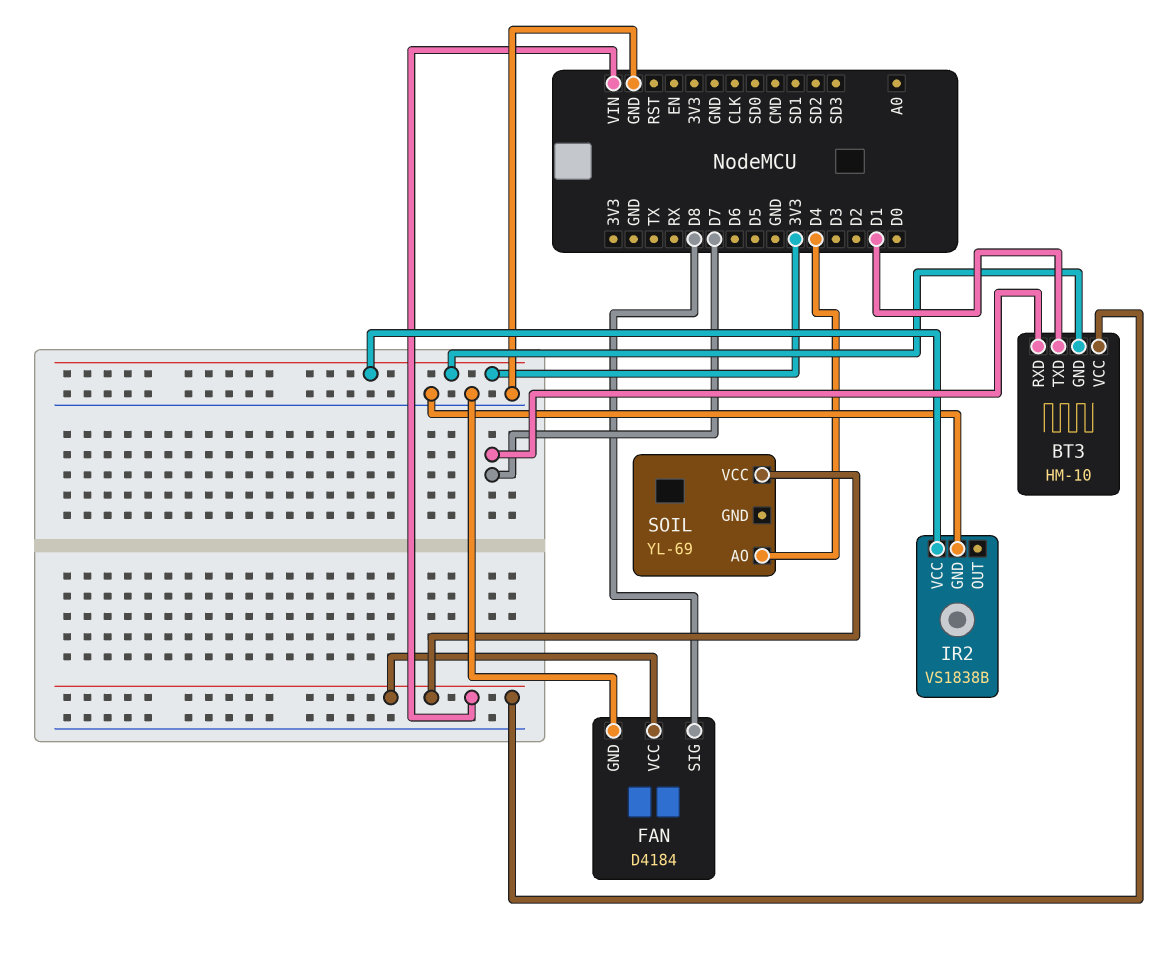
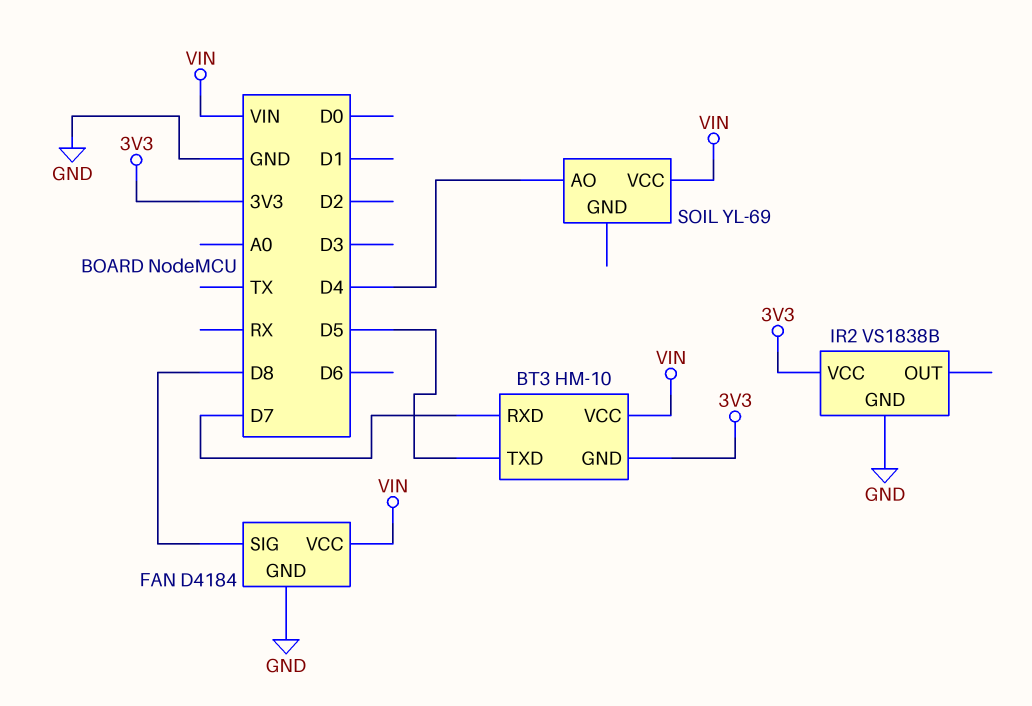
BT3 pin TXD: D1 -> D5

